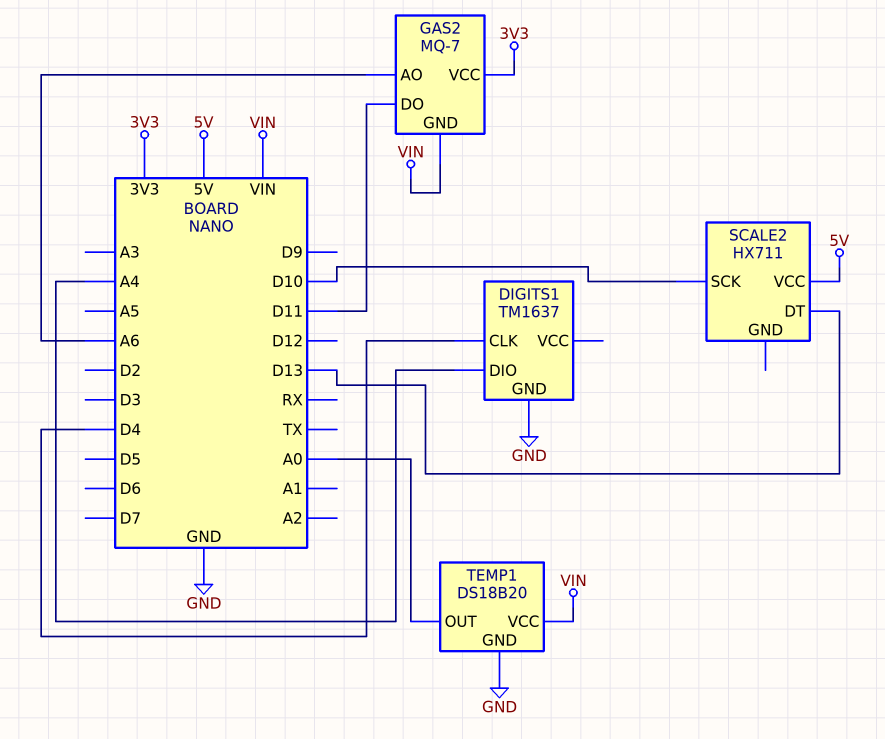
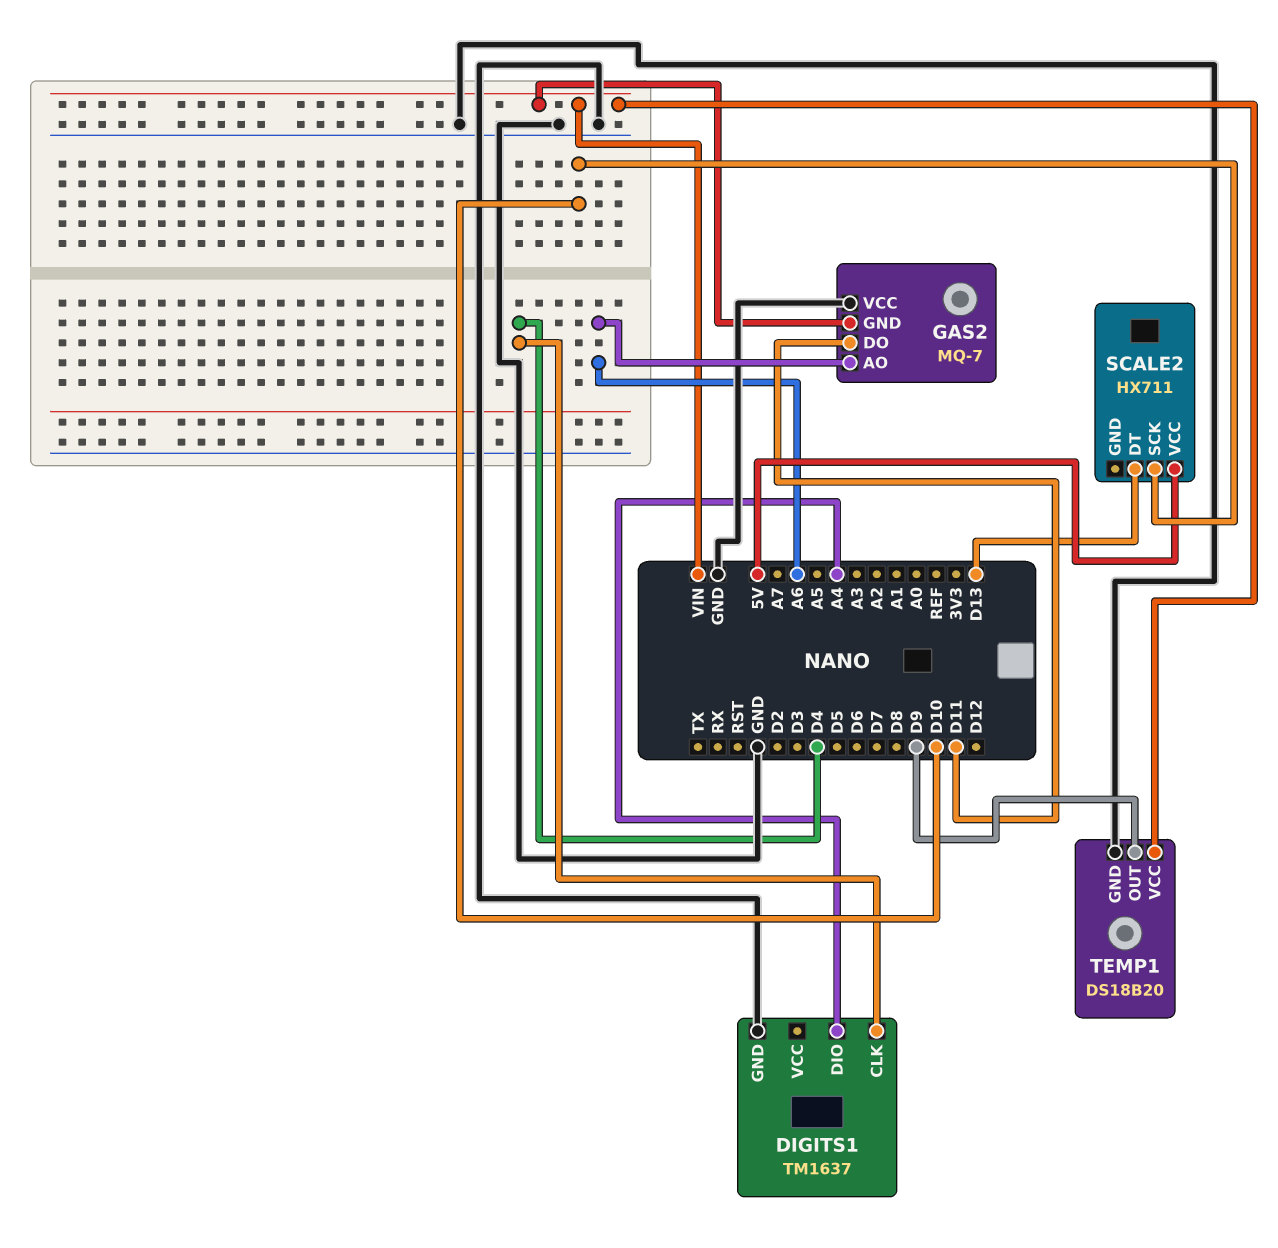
GAS2 pin VCC: 3V3 -> GND
TEMP1 pin OUT: A0 -> D9

